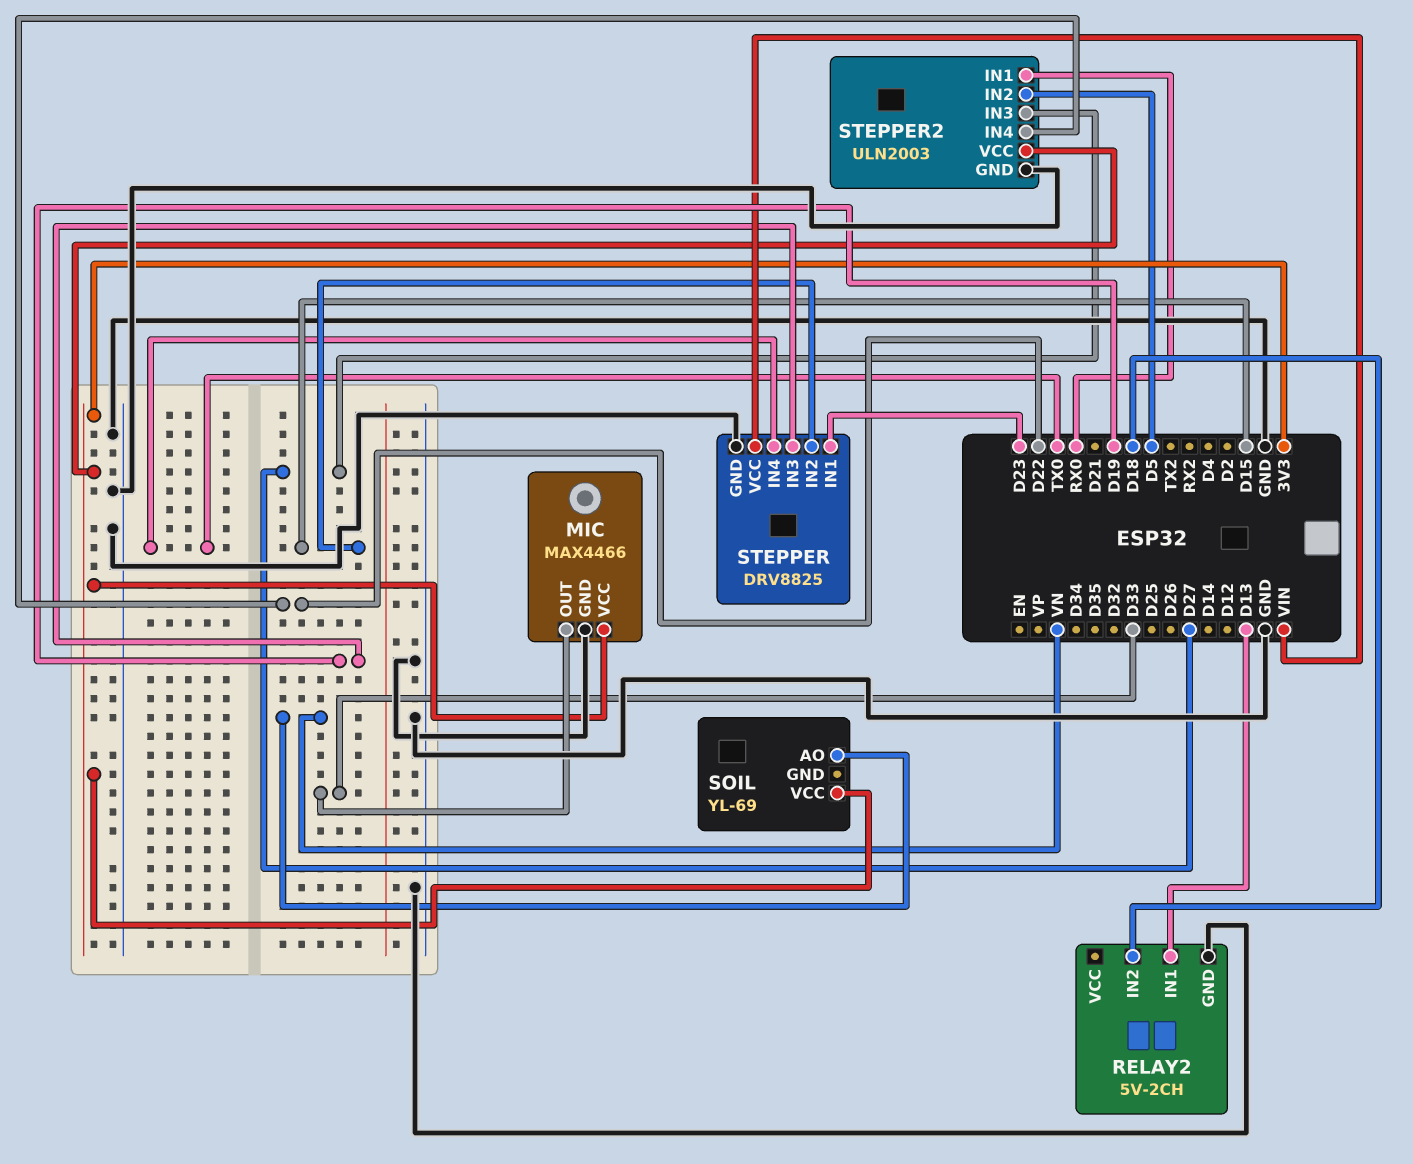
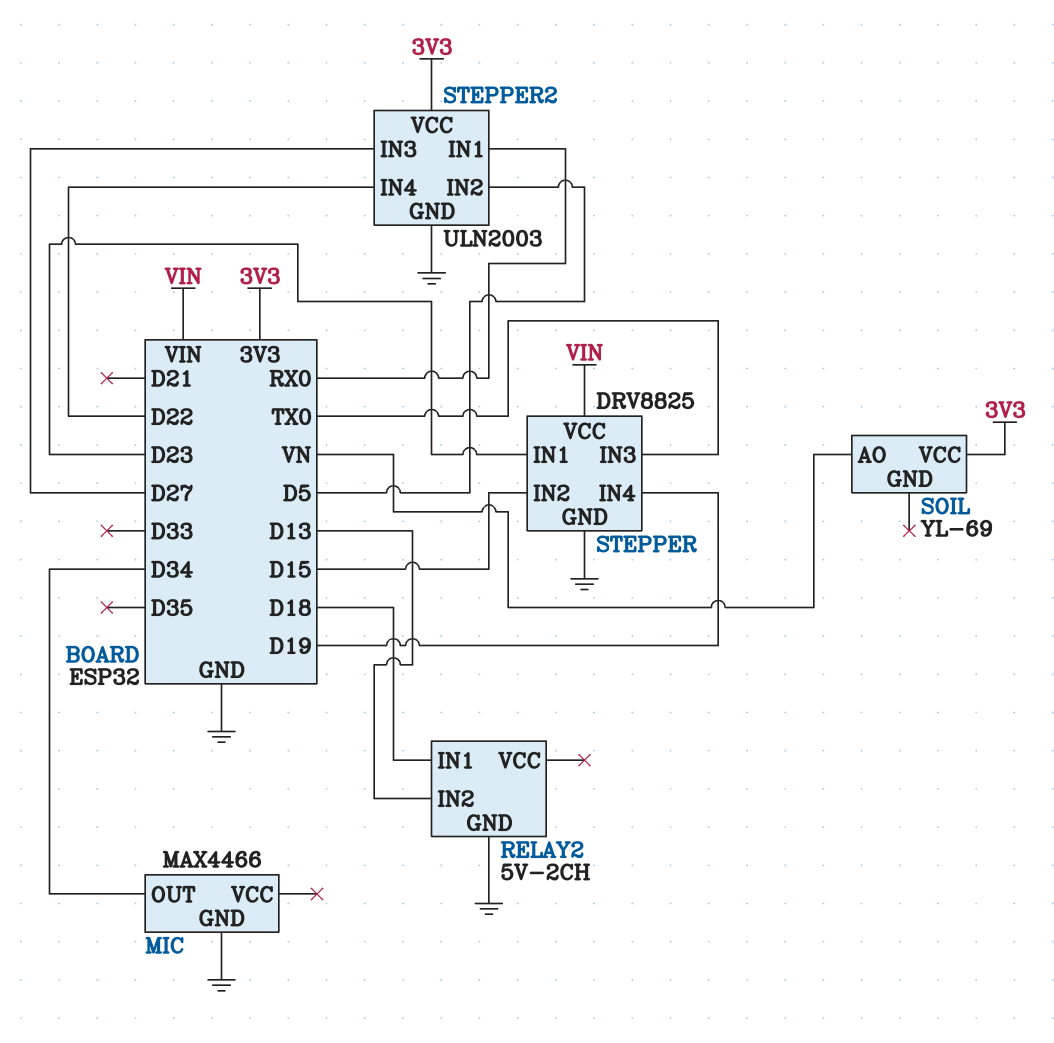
MIC pin OUT: D33 -> D34
MIC pin VCC: 3V3 -> none
RELAY2 pin IN1: D13 -> D18
RELAY2 pin IN2: D18 -> D13
STEPPER pin IN3: D19 -> TX0
STEPPER pin IN4: TX0 -> D19

